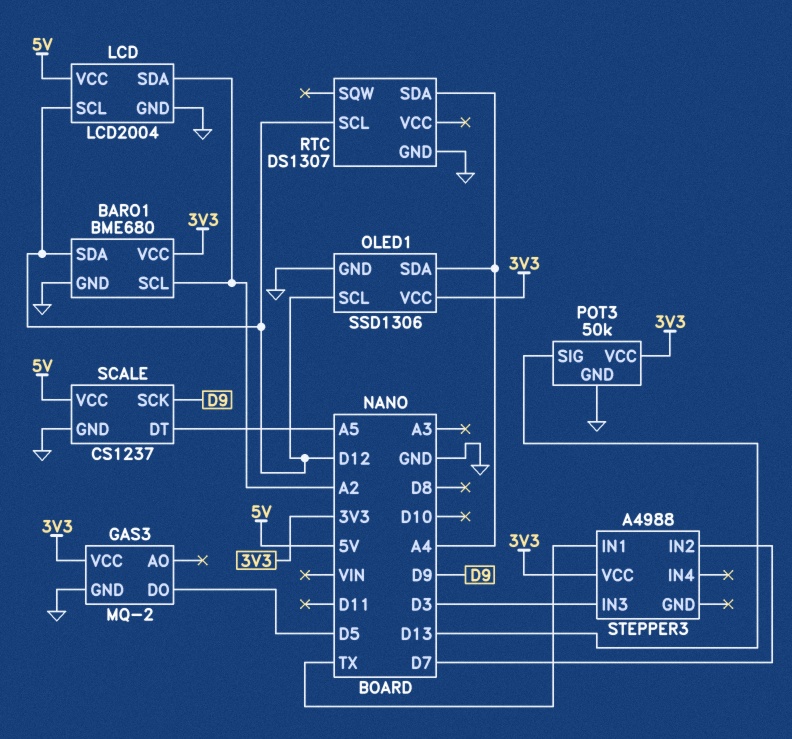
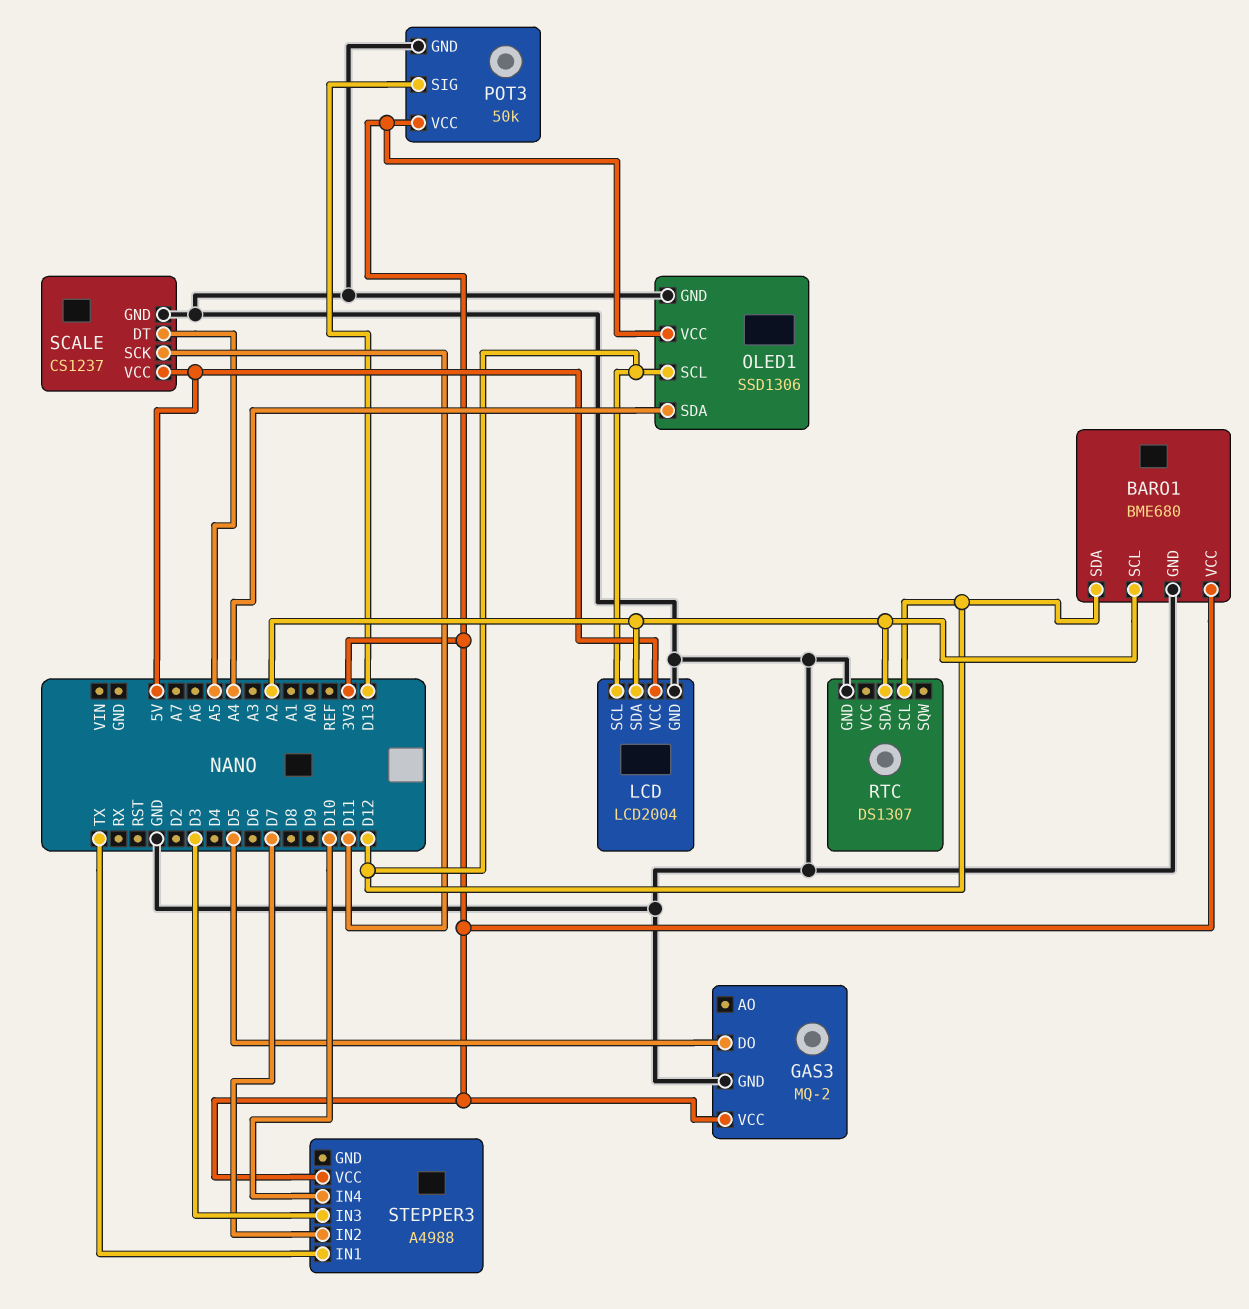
RTC pin SDA: A4 -> A2
SCALE pin SCK: D9 -> D11
STEPPER3 pin IN4: none -> D10

